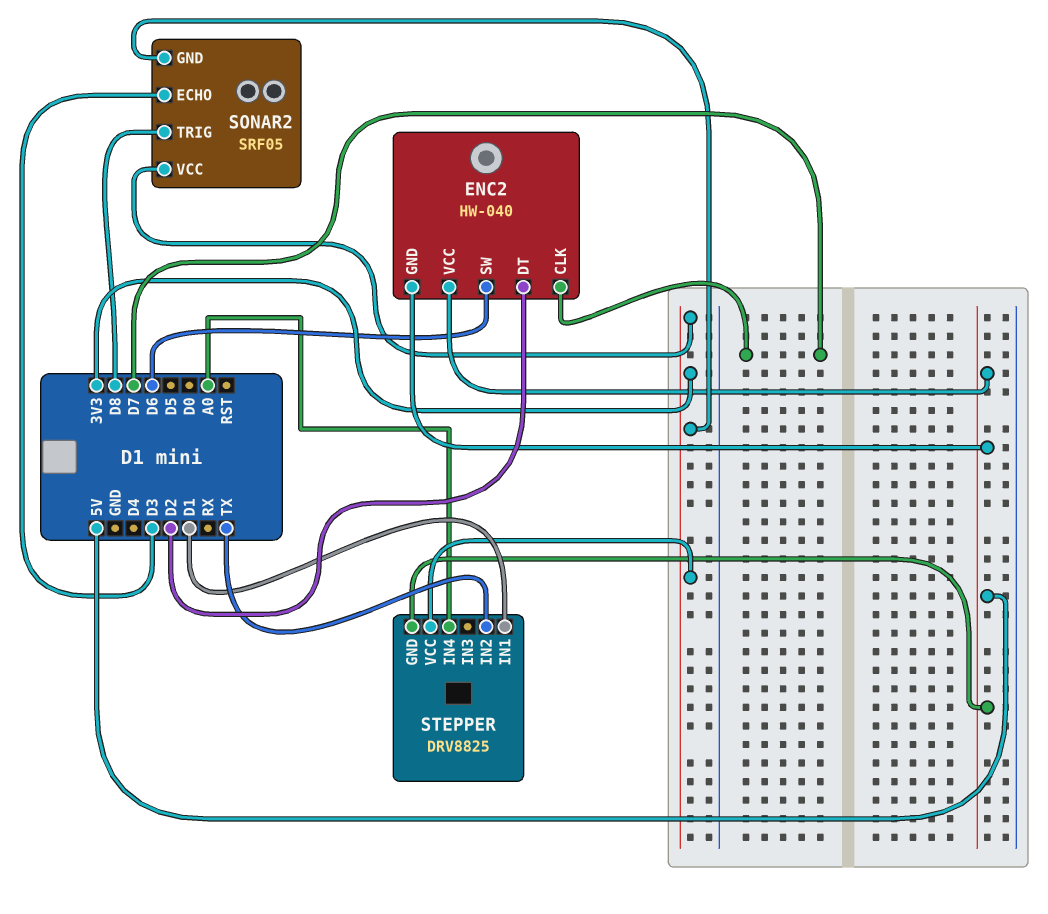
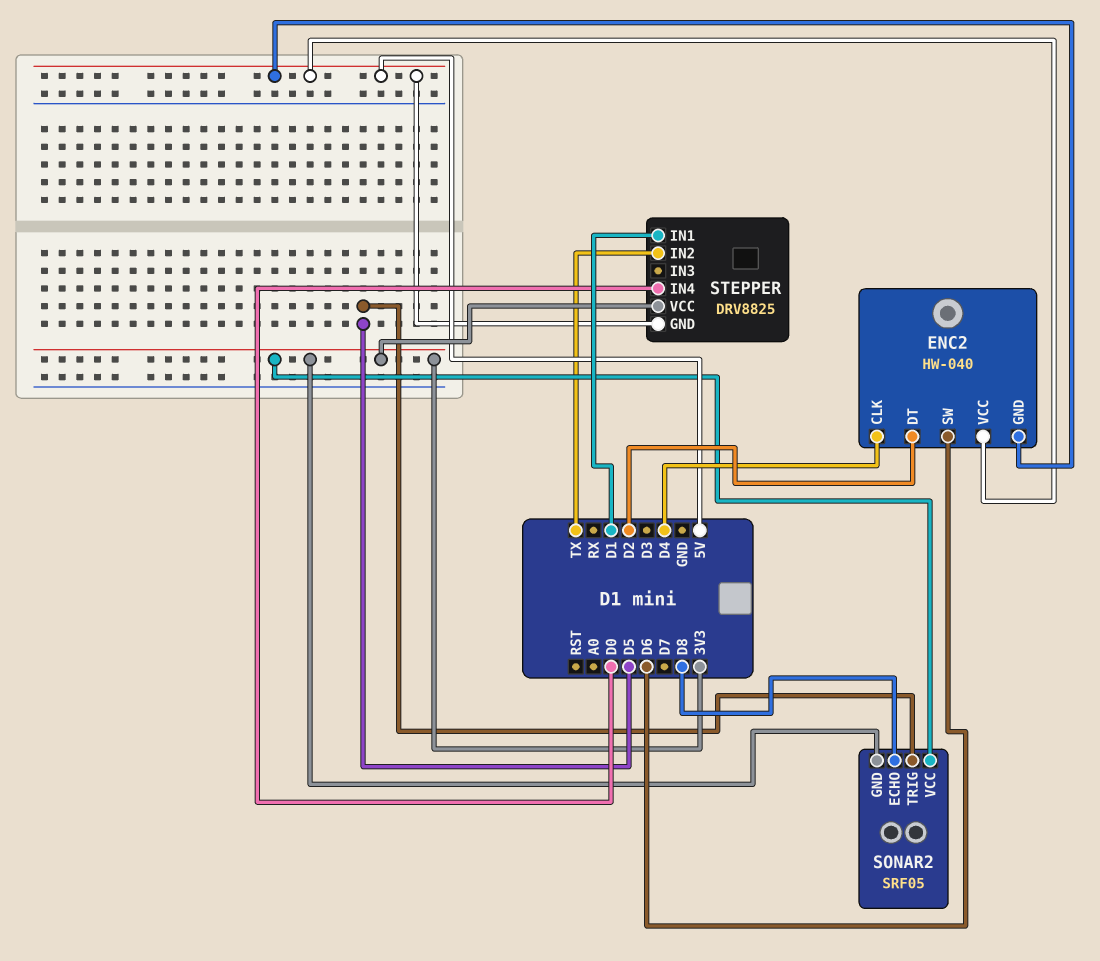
ENC2 pin CLK: D7 -> D4
SONAR2 pin ECHO: D3 -> D8
SONAR2 pin TRIG: D8 -> D5
STEPPER pin IN4: A0 -> D0

